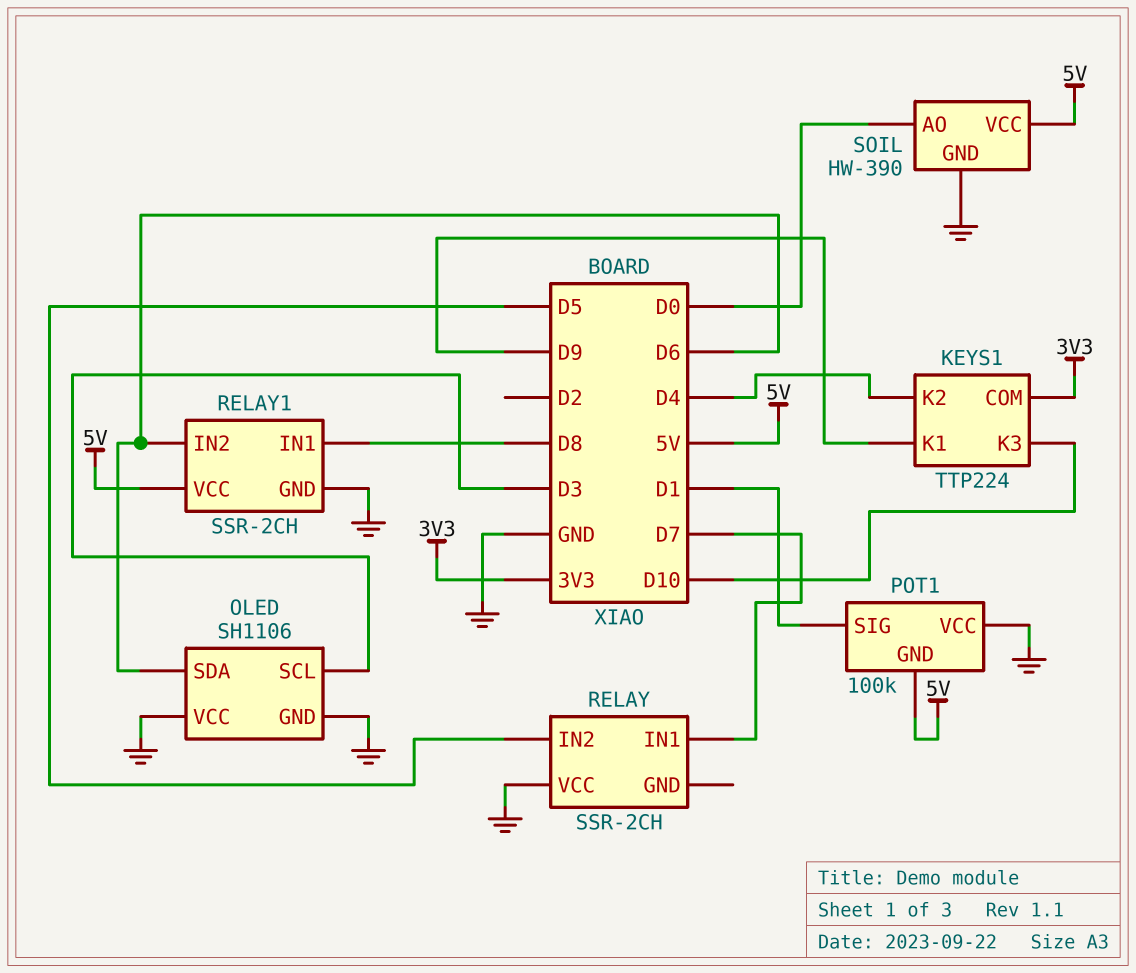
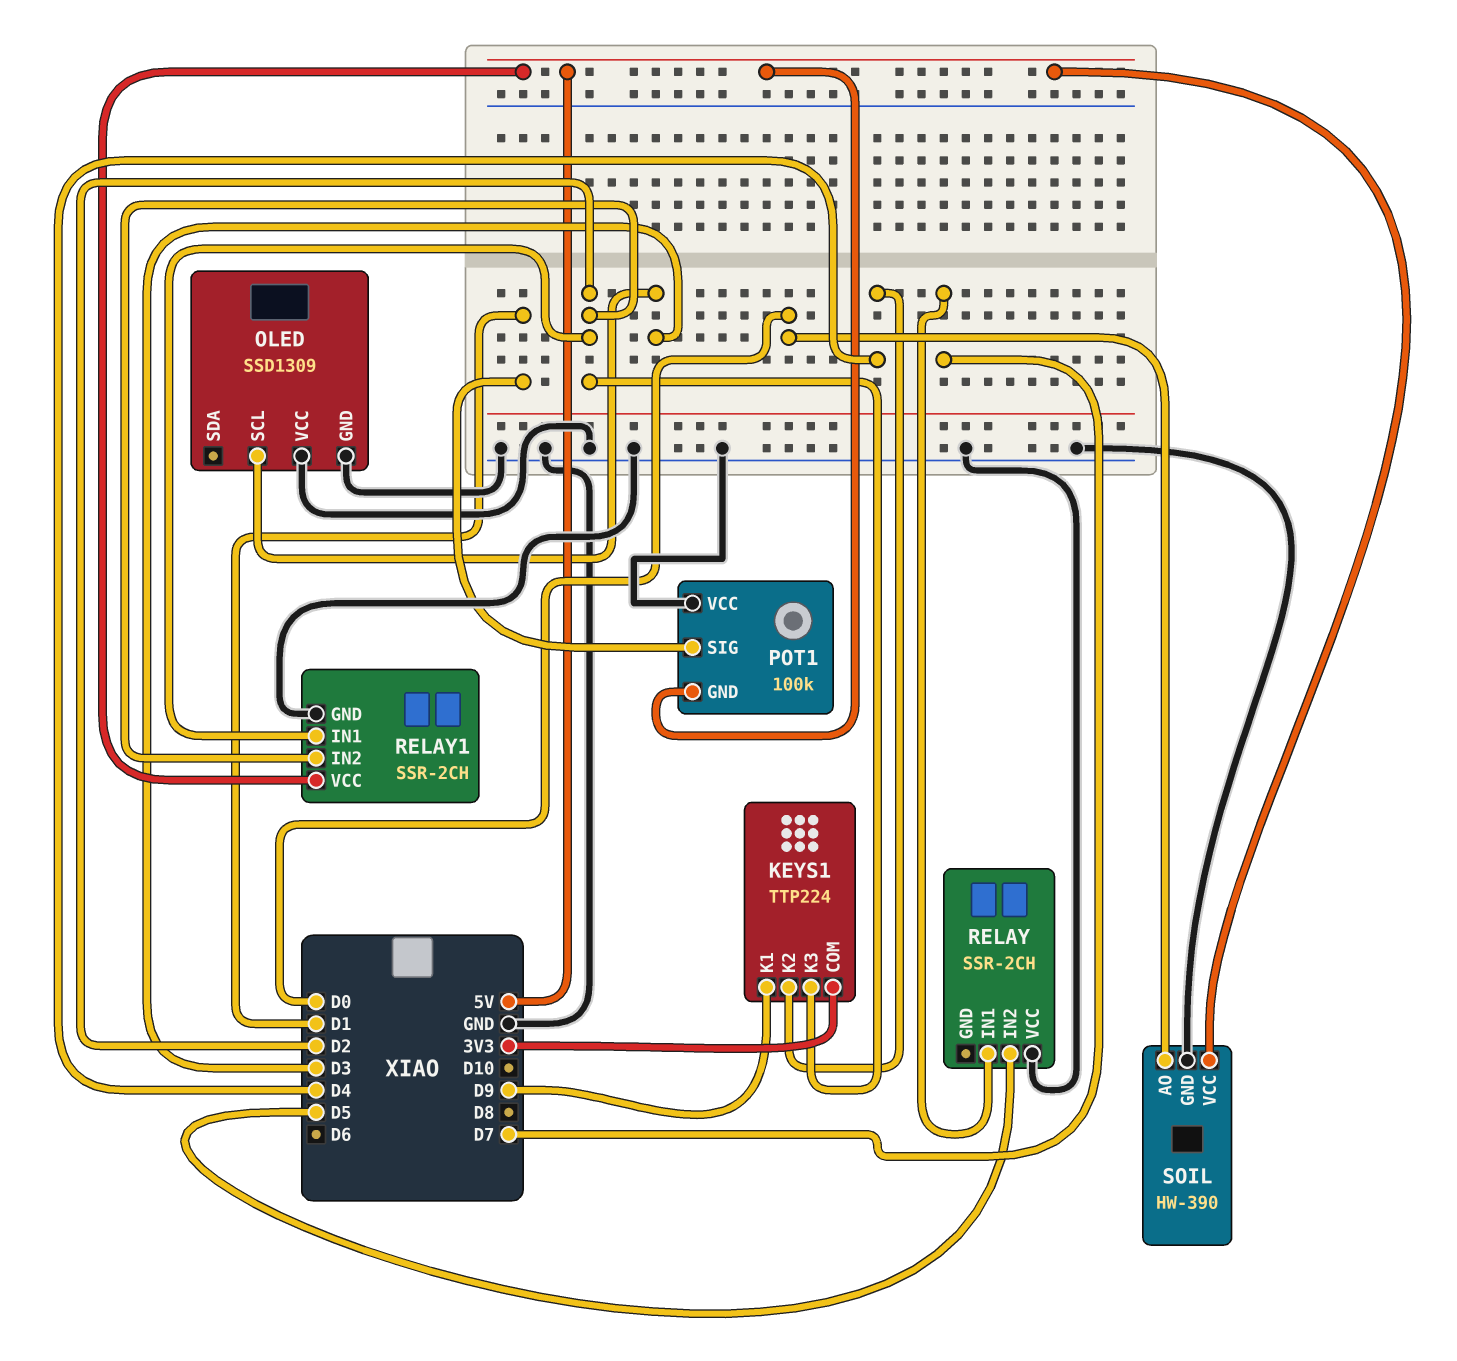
KEYS1 pin K3: D10 -> D2
OLED: SH1106 -> SSD1309
OLED pin SDA: D6 -> none
RELAY1 pin IN1: D8 -> D2
RELAY1 pin IN2: D6 -> D2

